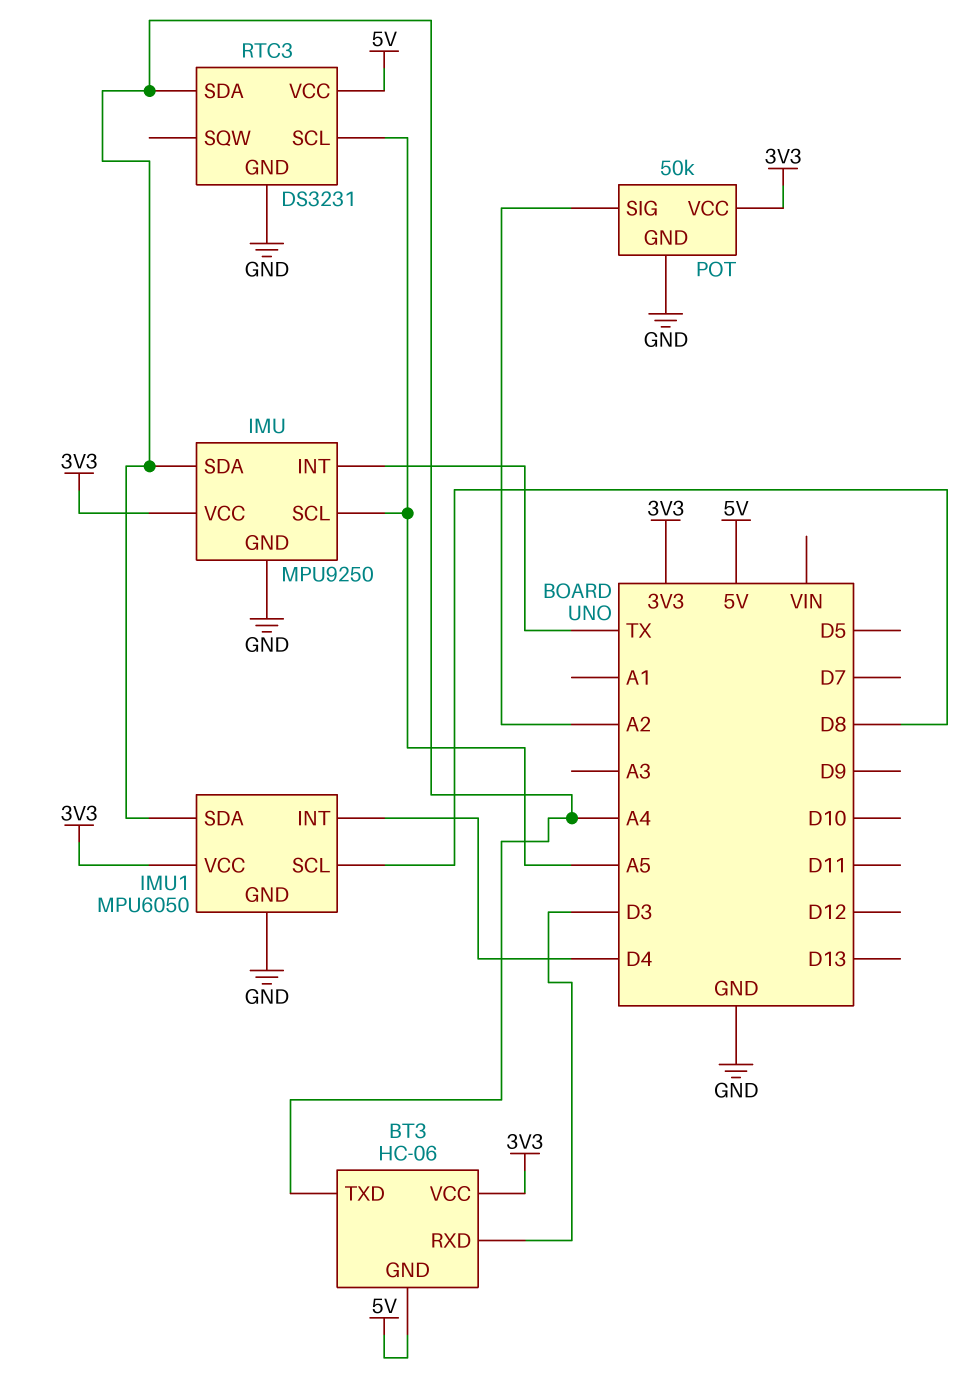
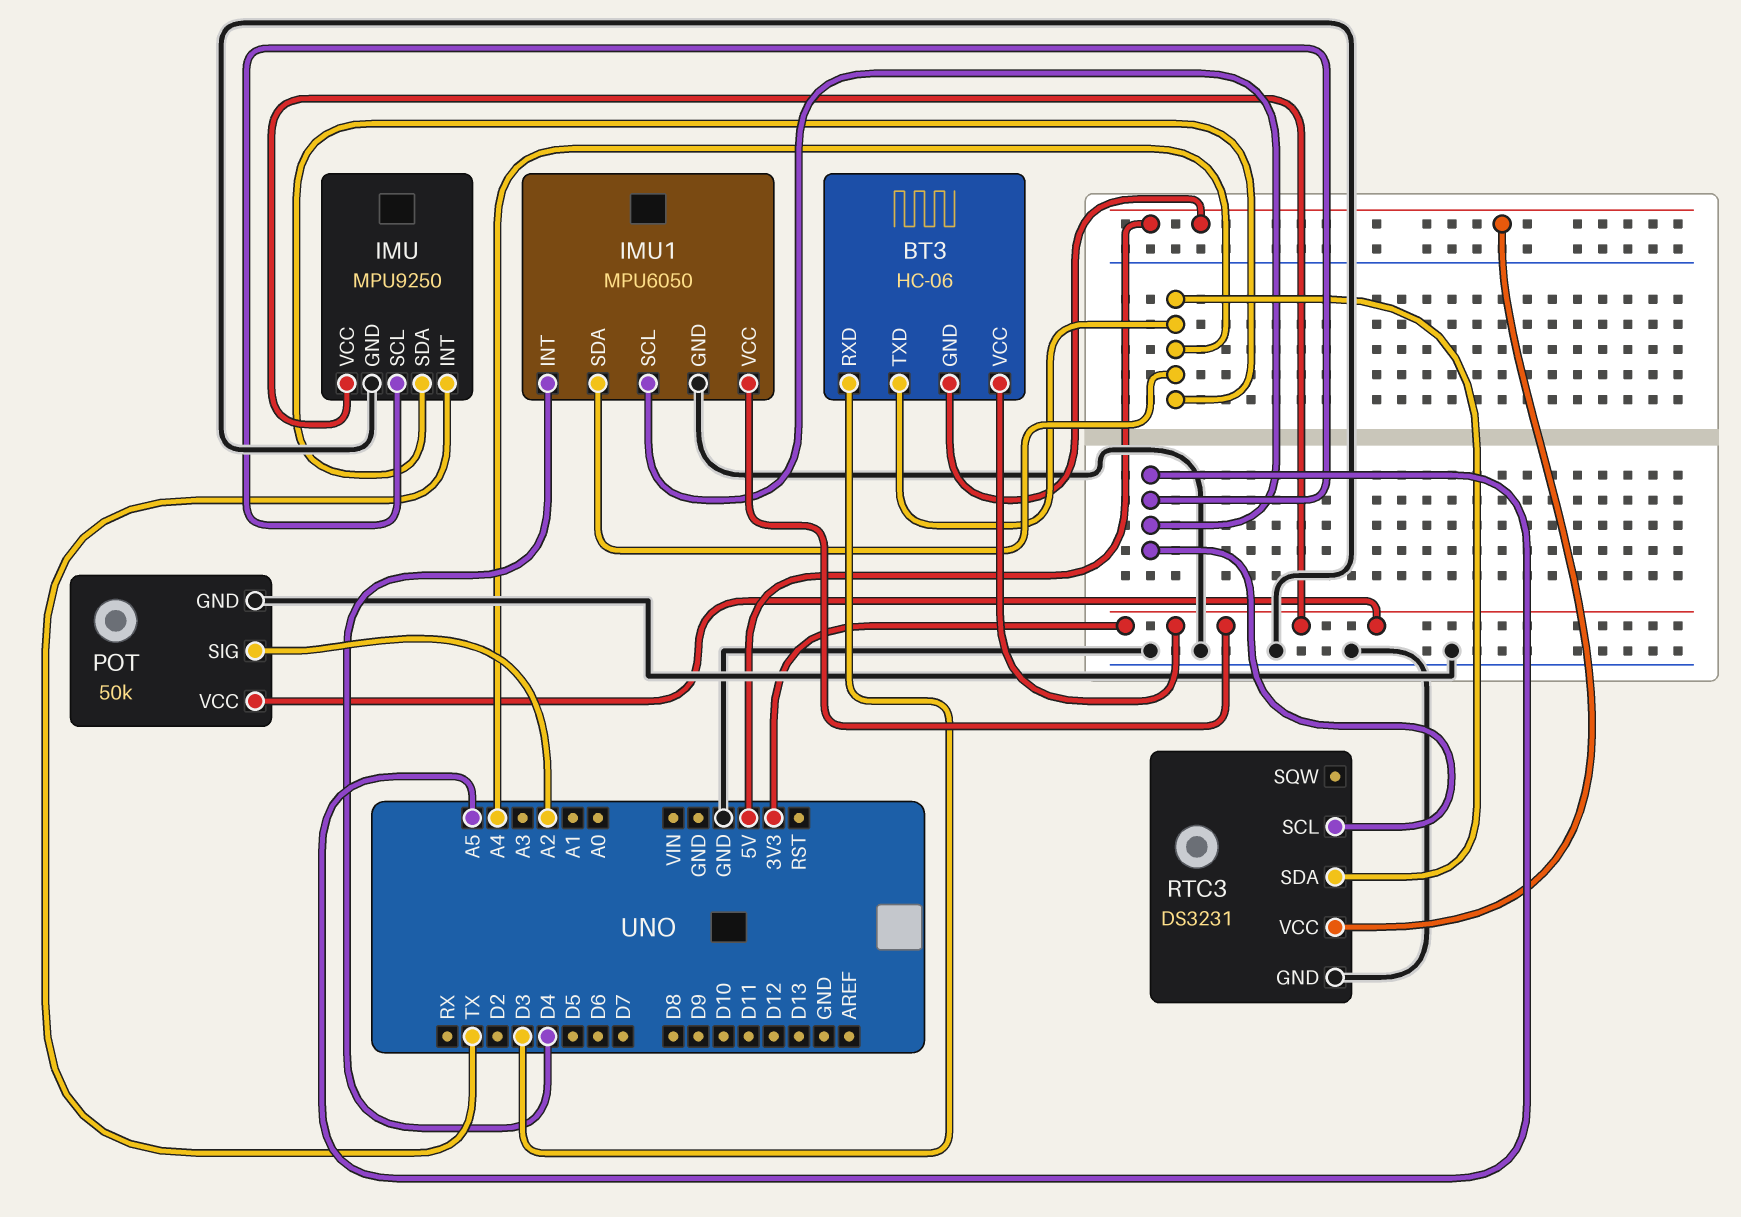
IMU1 pin SCL: D8 -> A5

